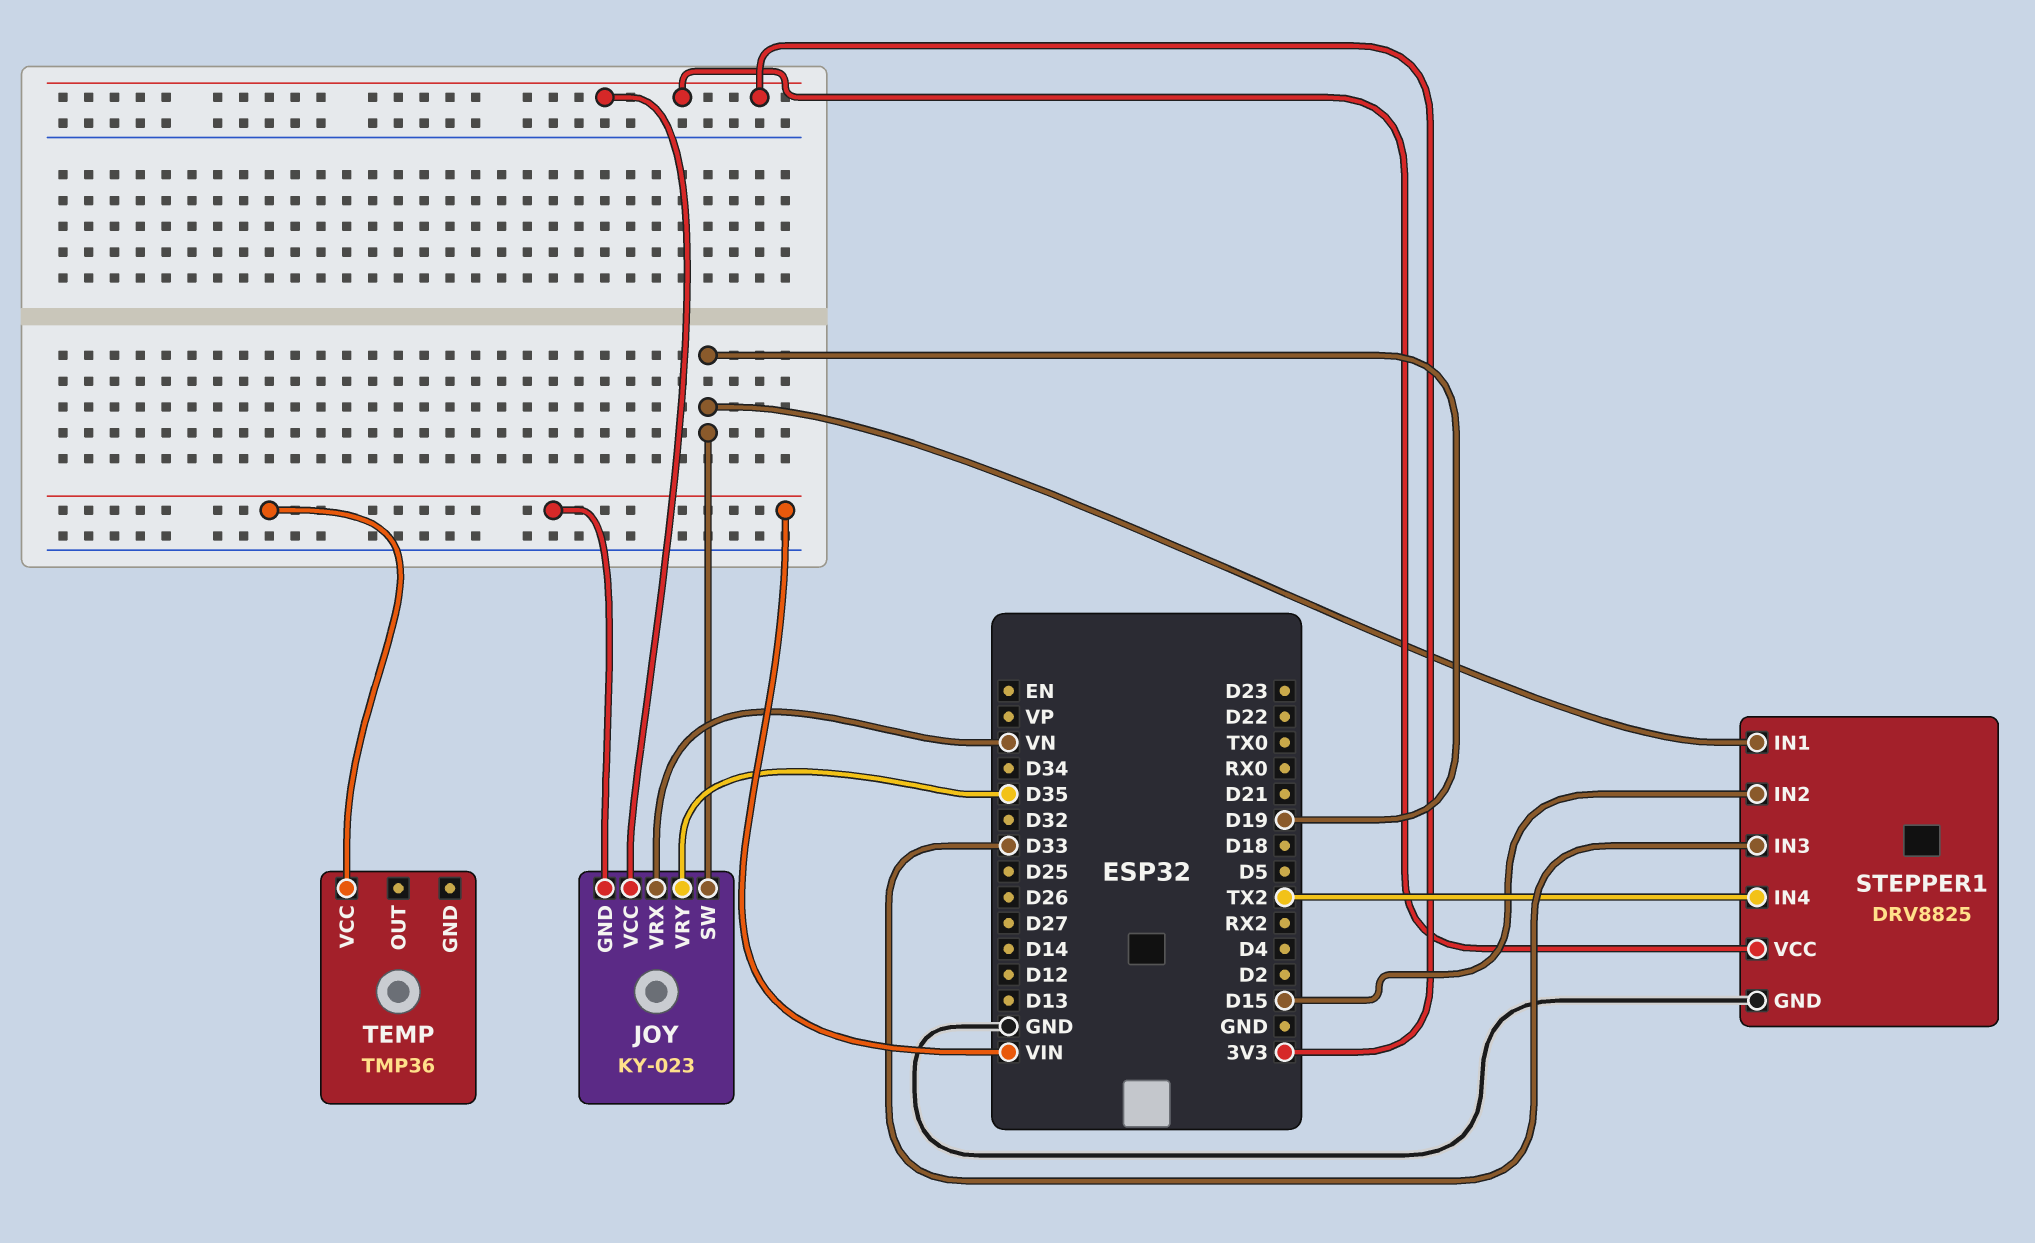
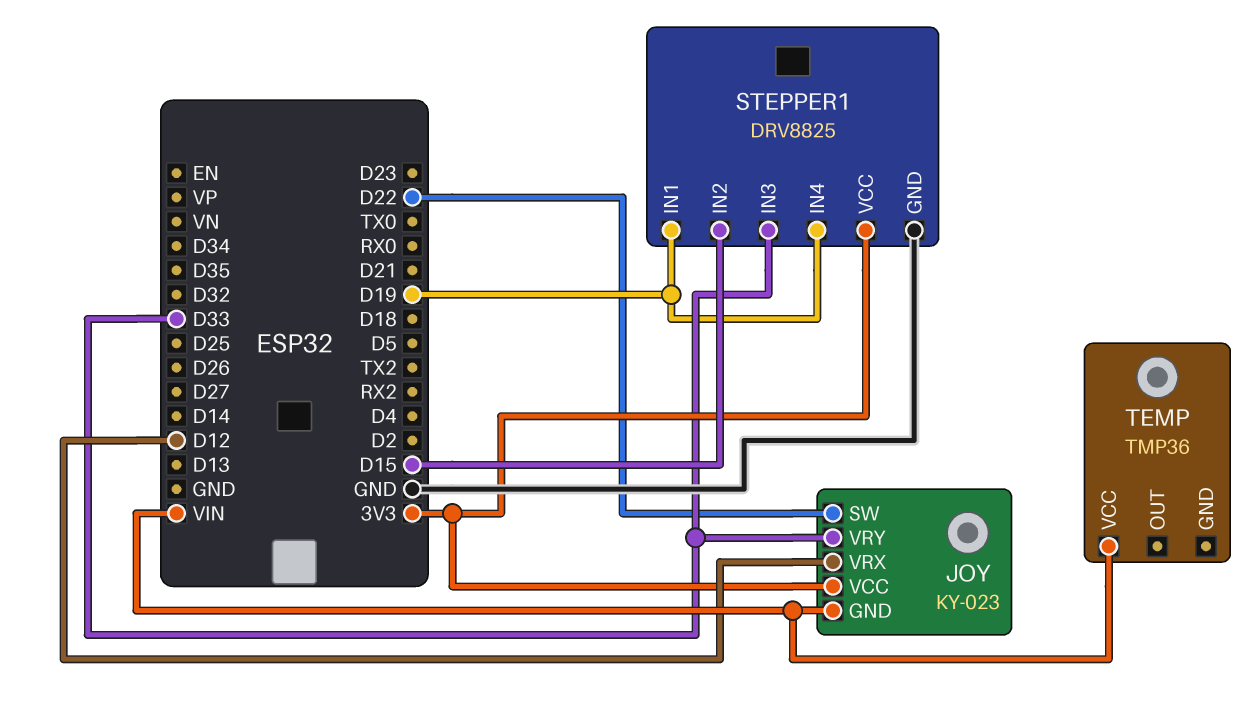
JOY pin SW: D19 -> D22
JOY pin VRX: VN -> D12
JOY pin VRY: D35 -> D33
STEPPER1 pin IN4: TX2 -> D19

